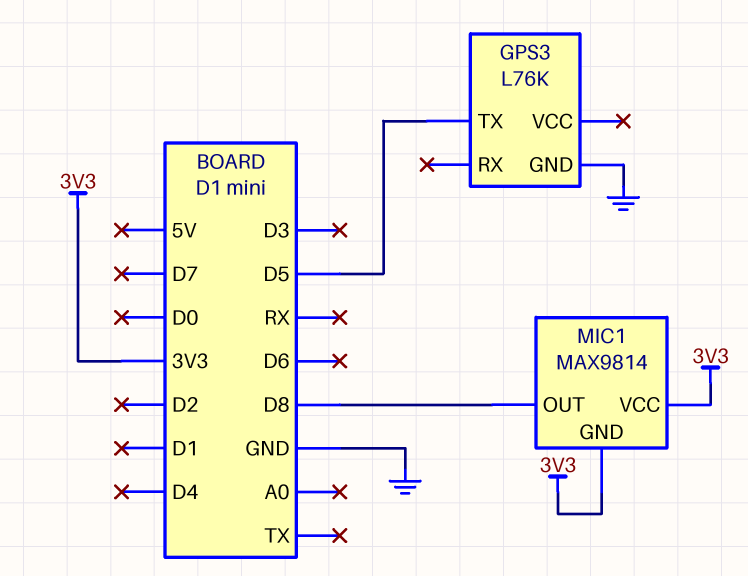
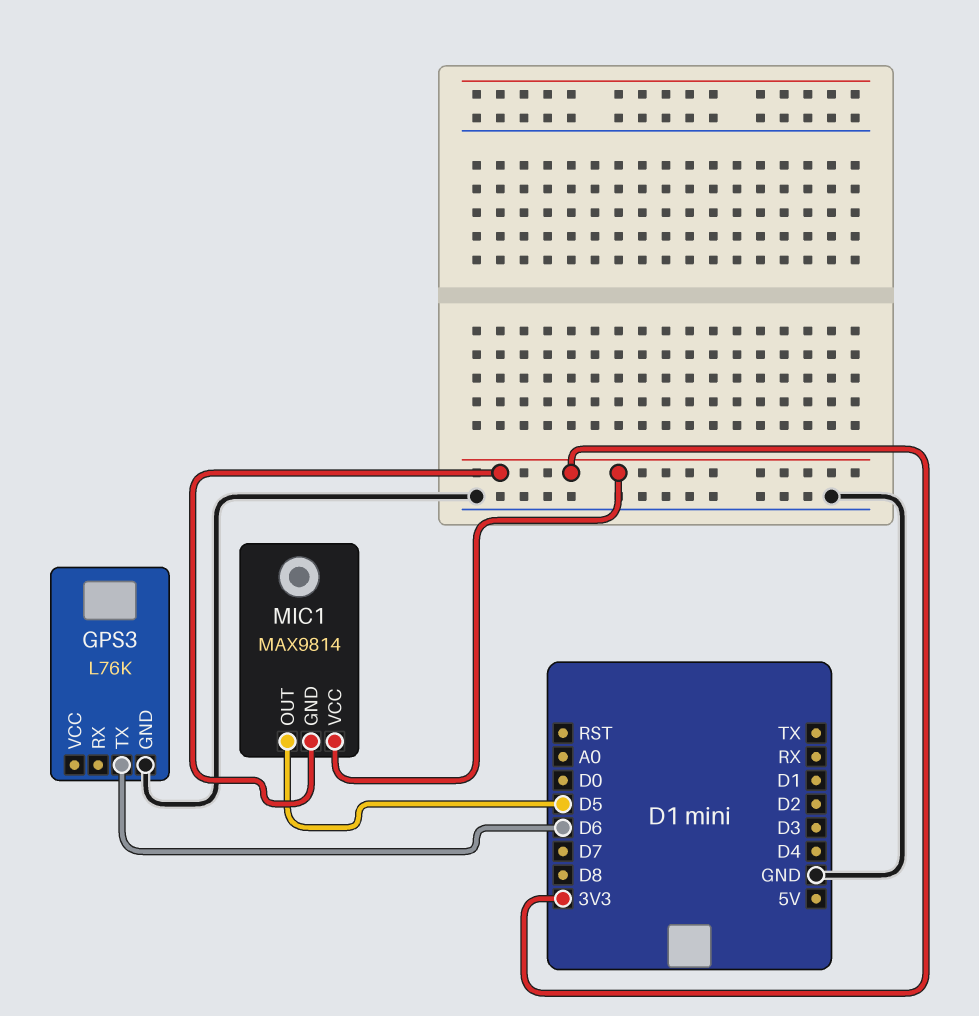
GPS3 pin TX: D5 -> D6
MIC1 pin OUT: D8 -> D5

